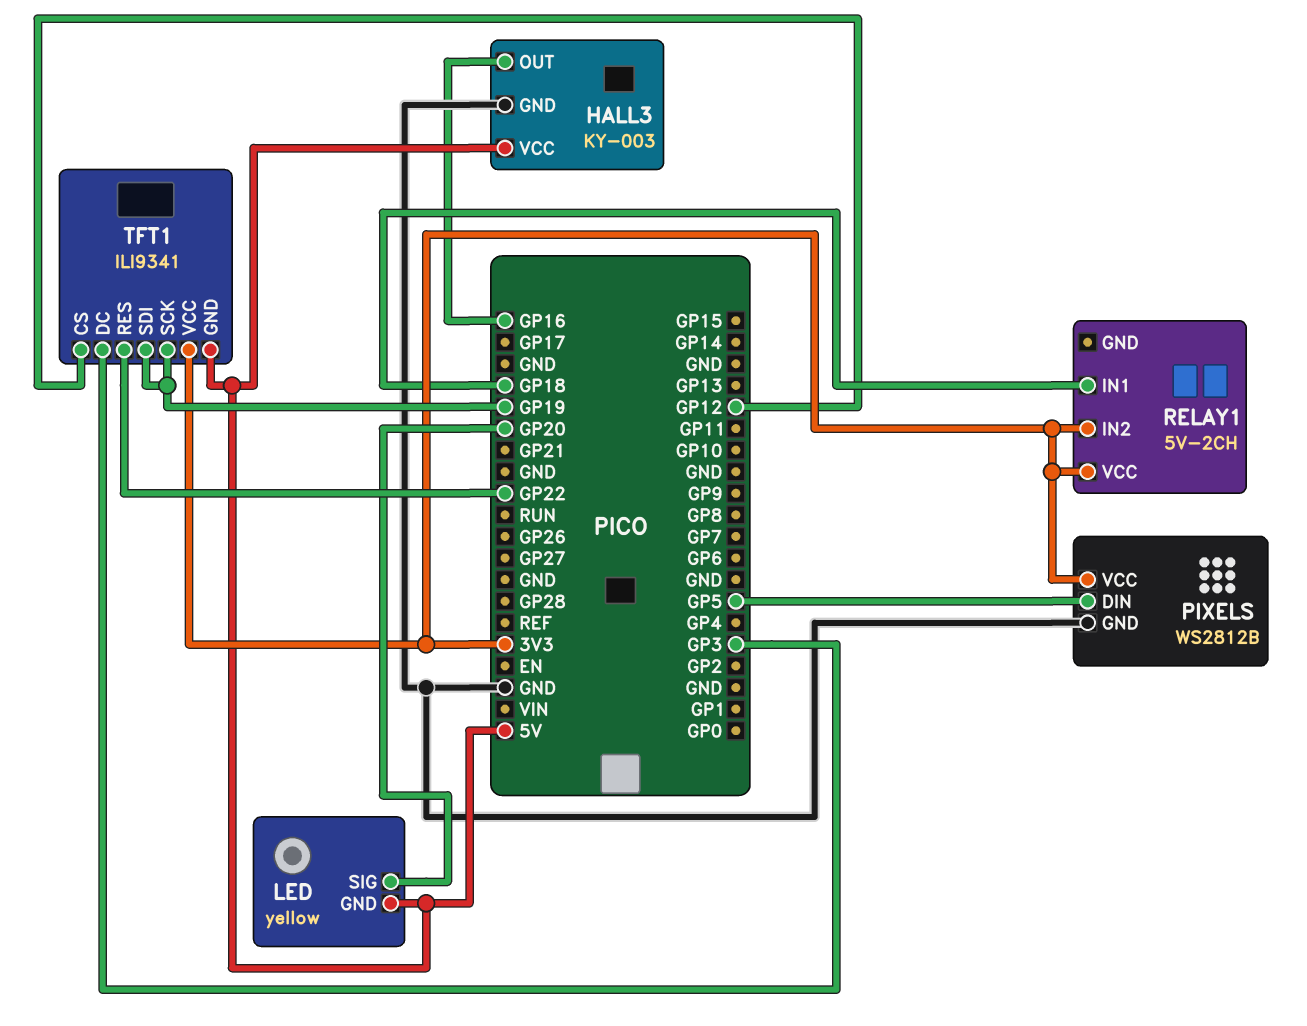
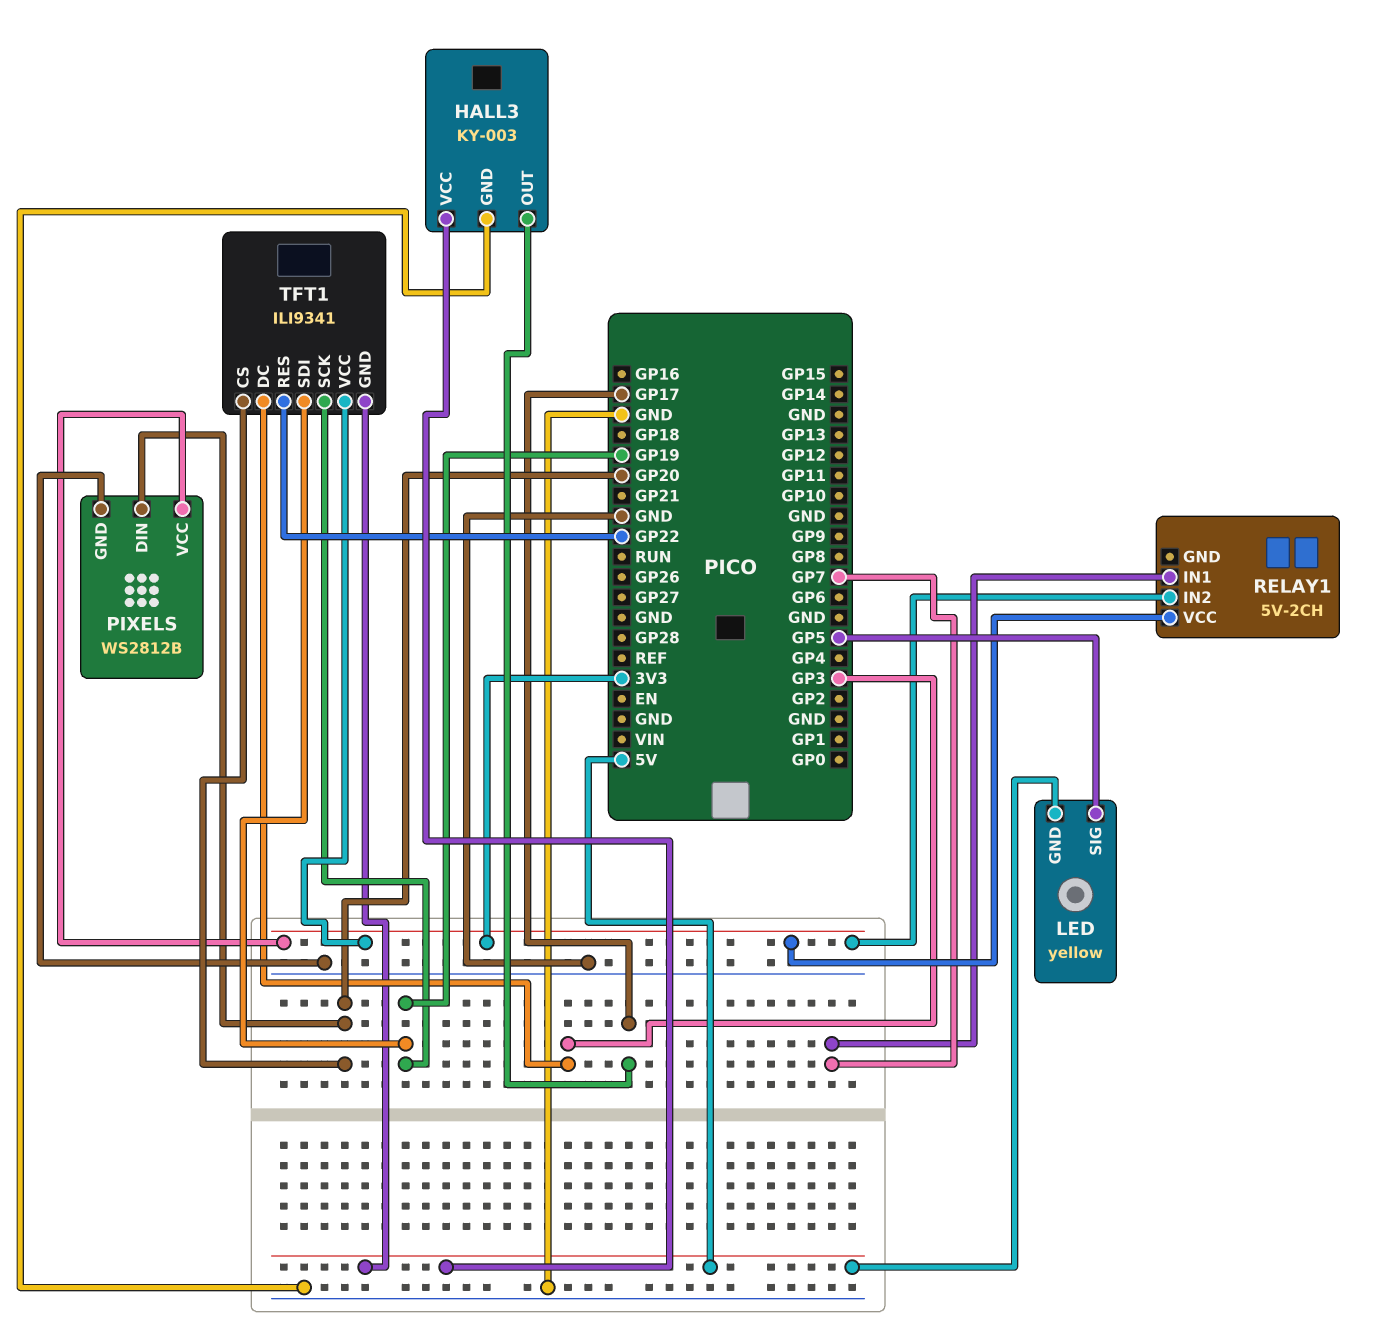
HALL3 pin OUT: GP16 -> GP17
LED pin SIG: GP20 -> GP5
PIXELS pin DIN: GP5 -> GP20
RELAY1 pin IN1: GP18 -> GP7
TFT1 pin CS: GP12 -> GP20

